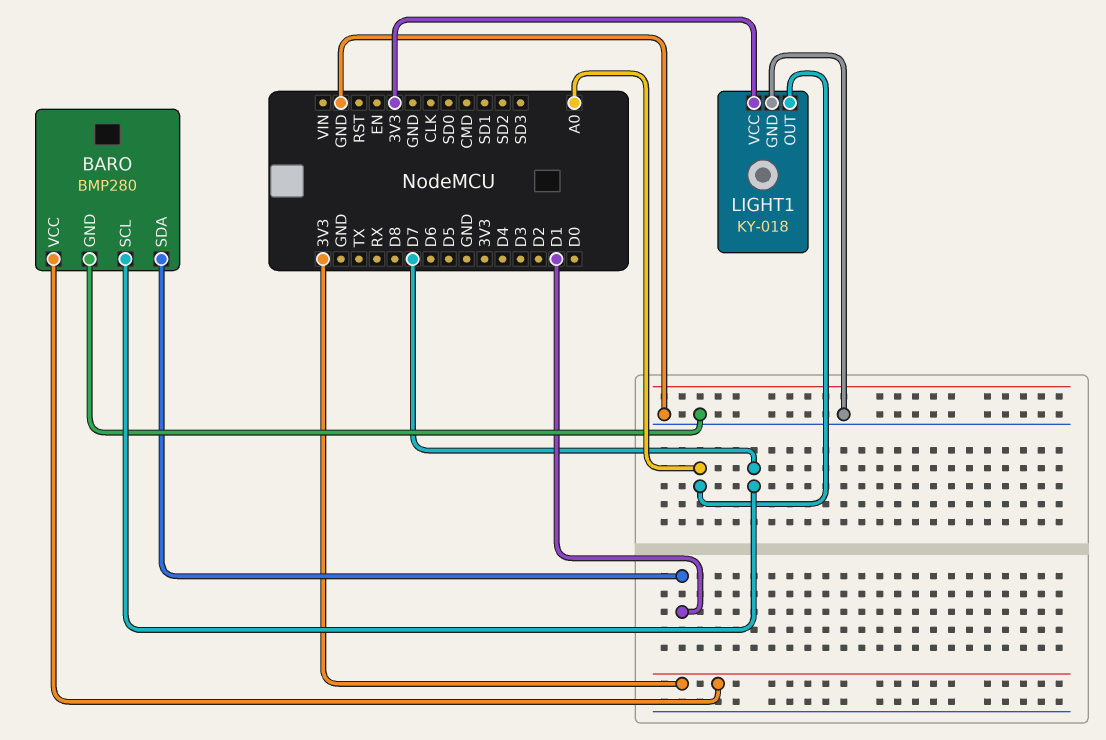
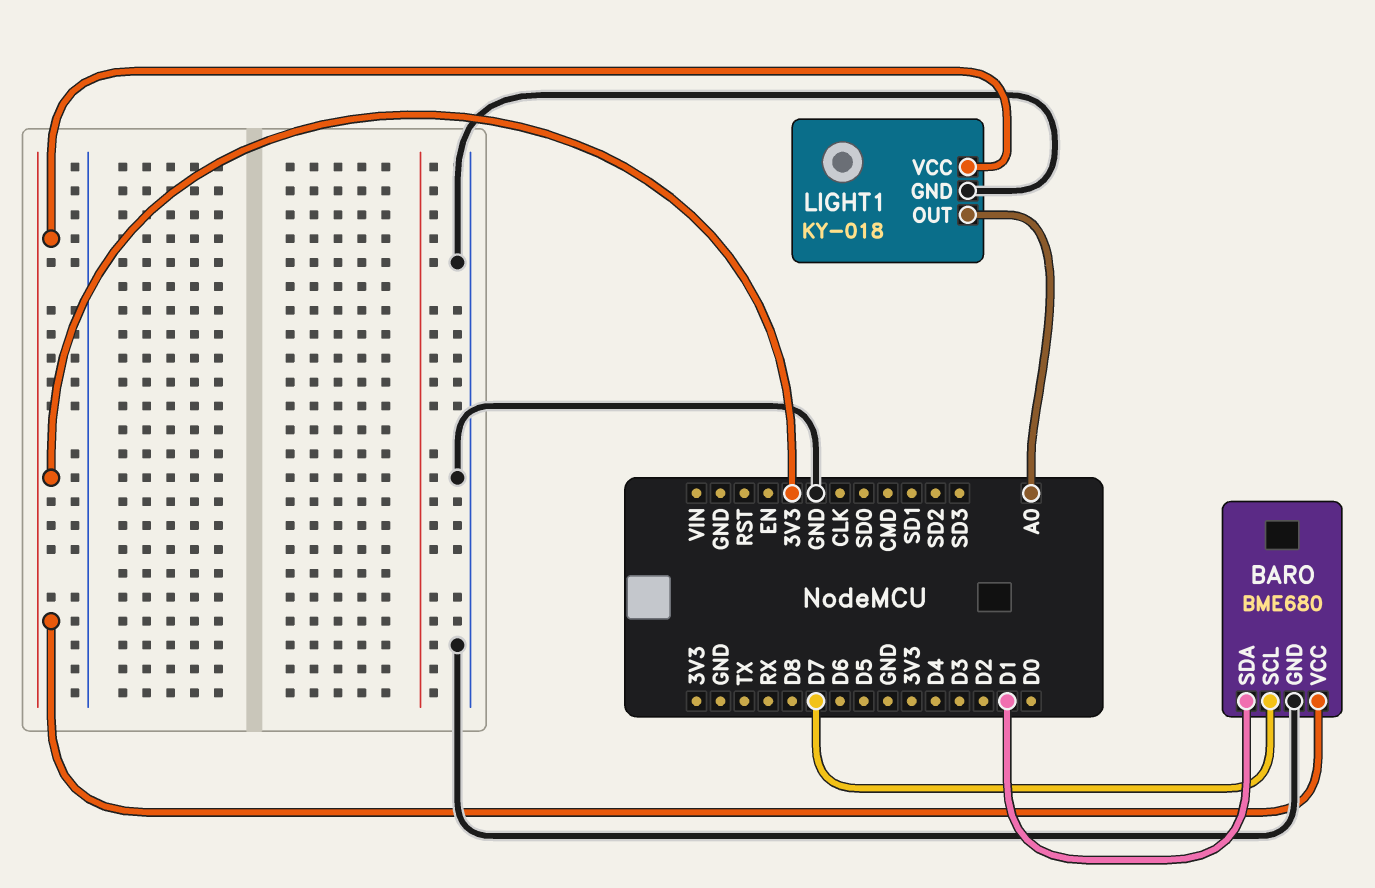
BARO: BMP280 -> BME680

